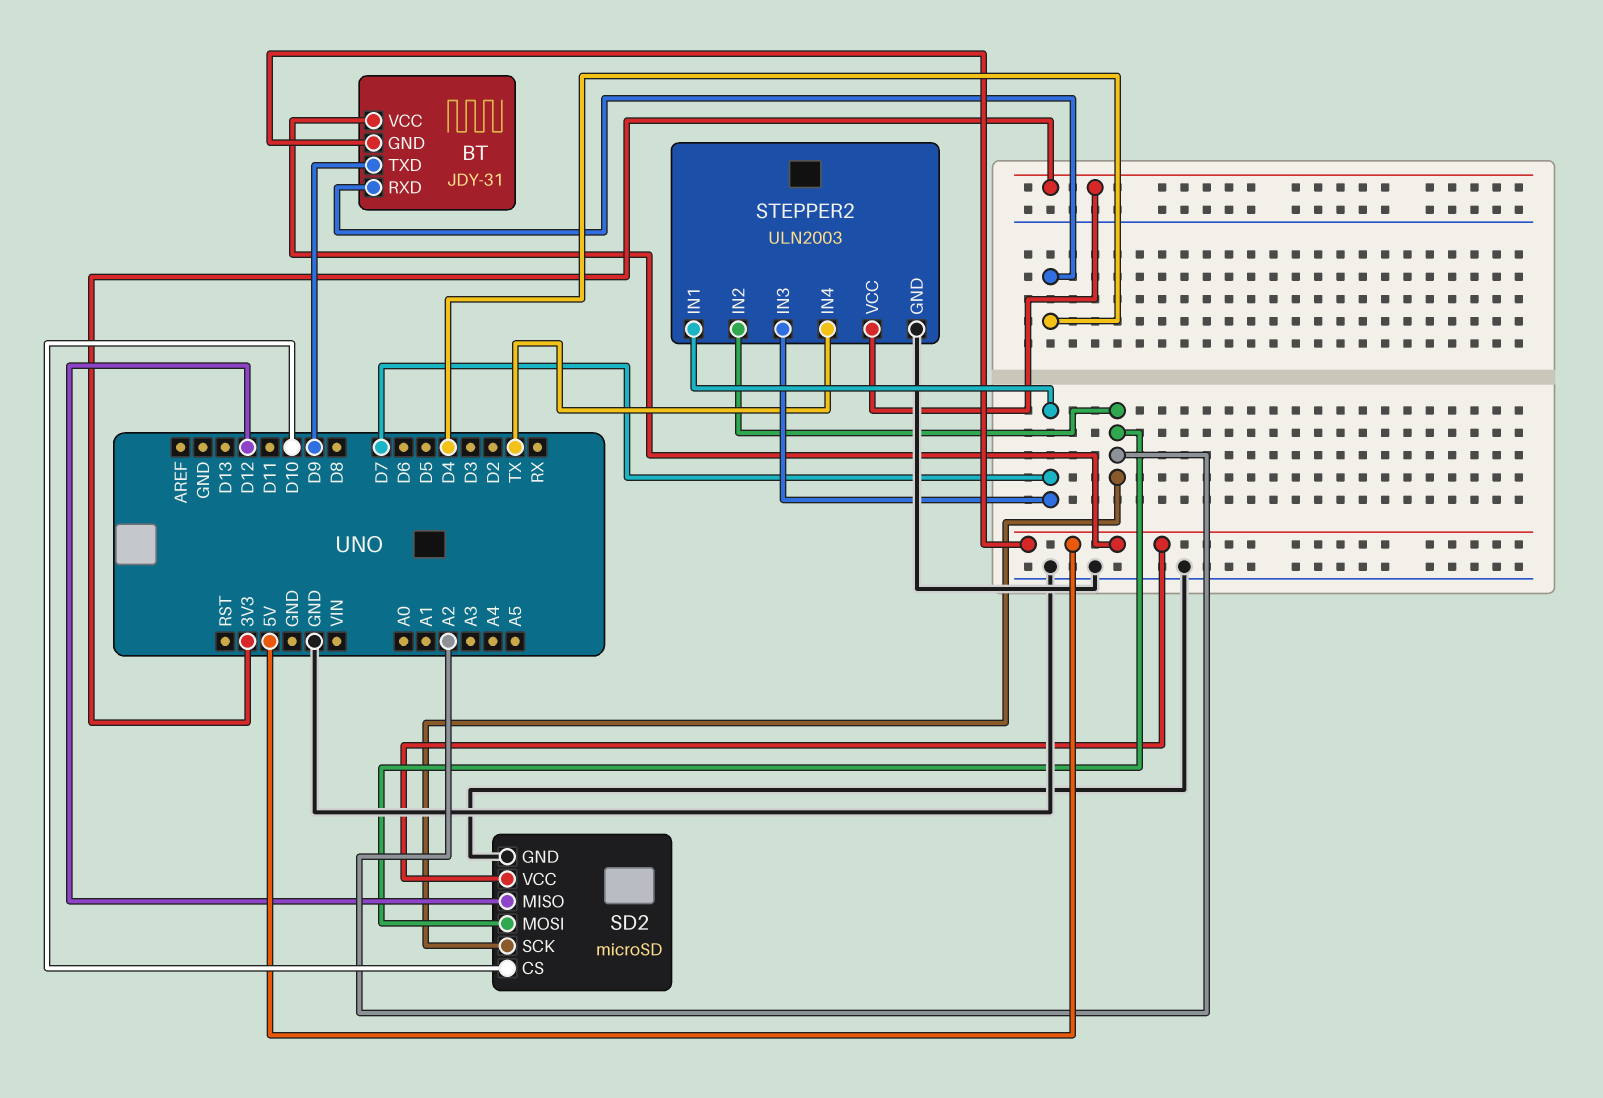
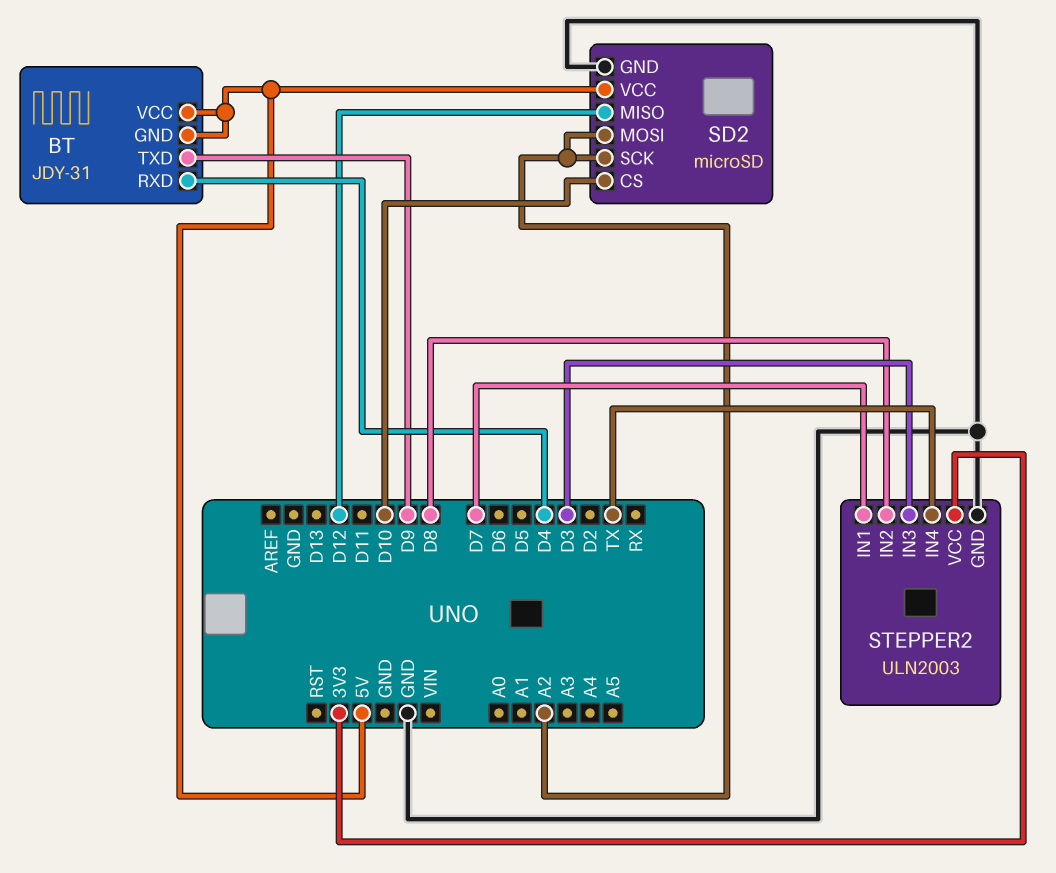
STEPPER2 pin IN2: A2 -> D8
STEPPER2 pin IN3: D7 -> D3

